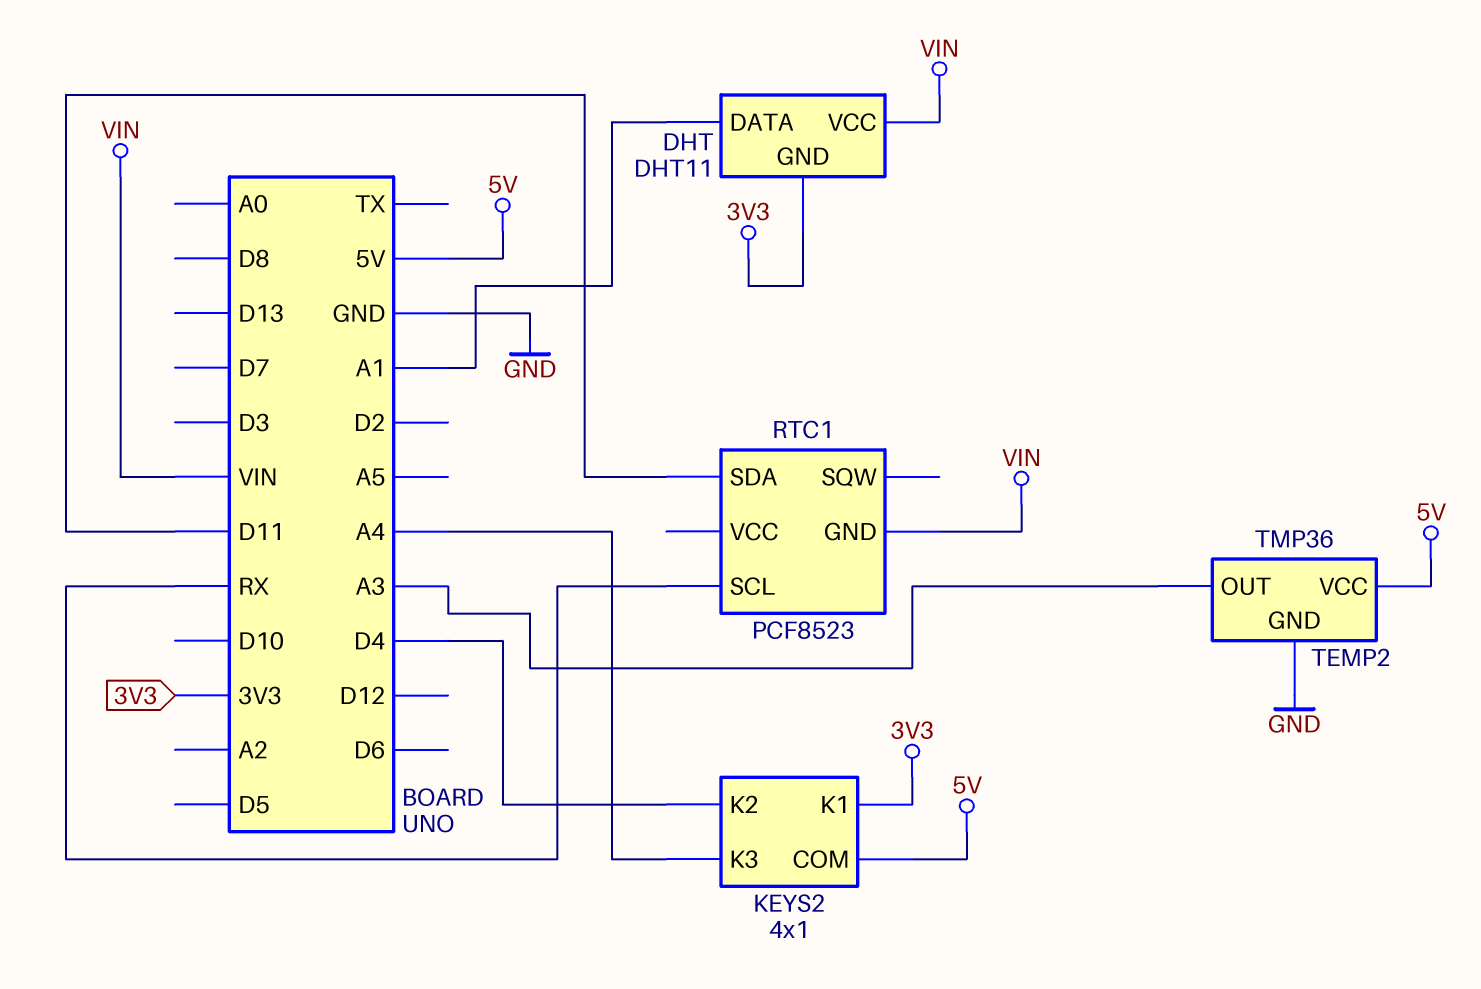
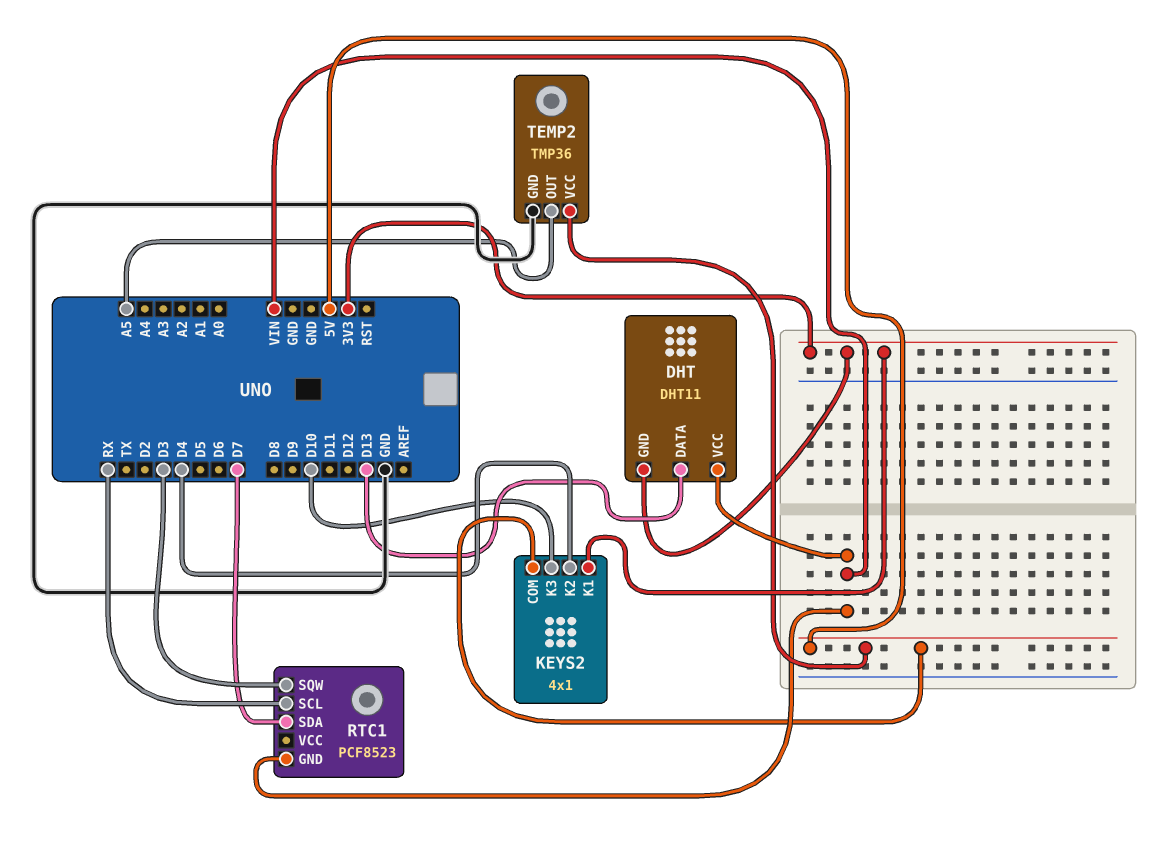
DHT pin DATA: A1 -> D13
KEYS2 pin K3: A4 -> D10
RTC1 pin SDA: D11 -> D7
RTC1 pin SQW: none -> D3
TEMP2 pin OUT: A3 -> A5

